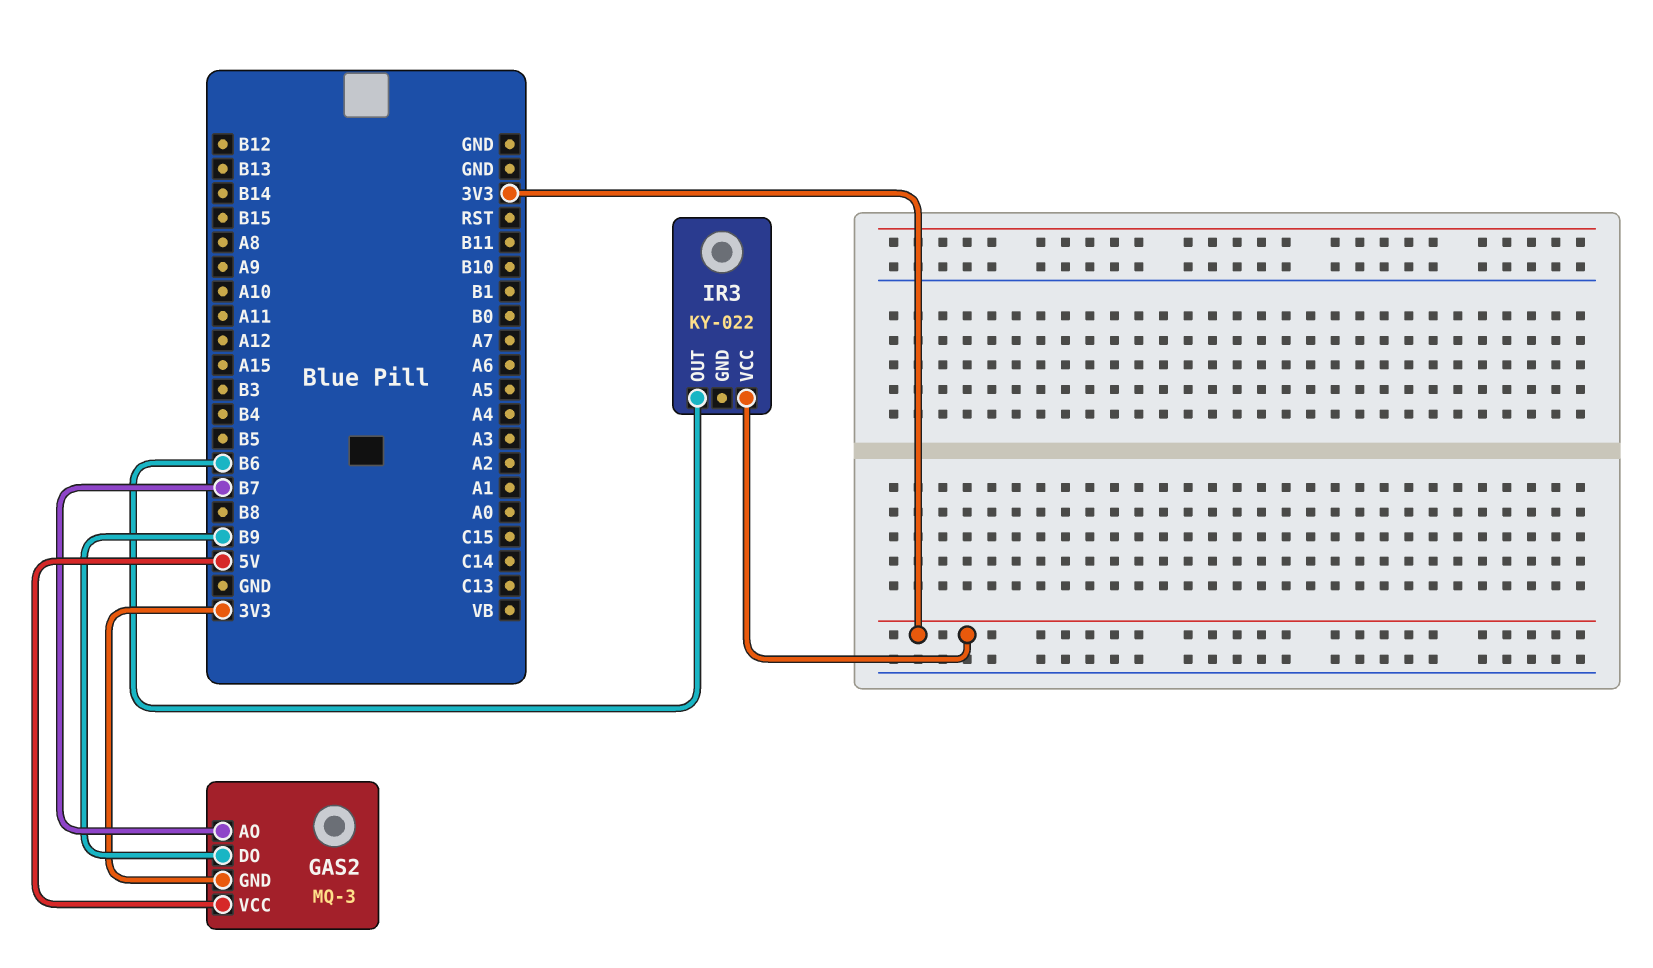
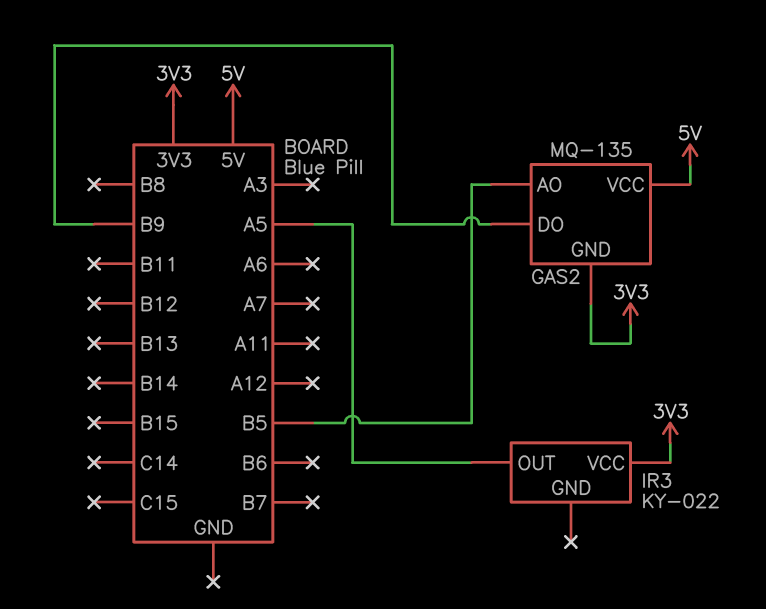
GAS2: MQ-3 -> MQ-135
GAS2 pin AO: B7 -> B5
IR3 pin OUT: B6 -> A5

